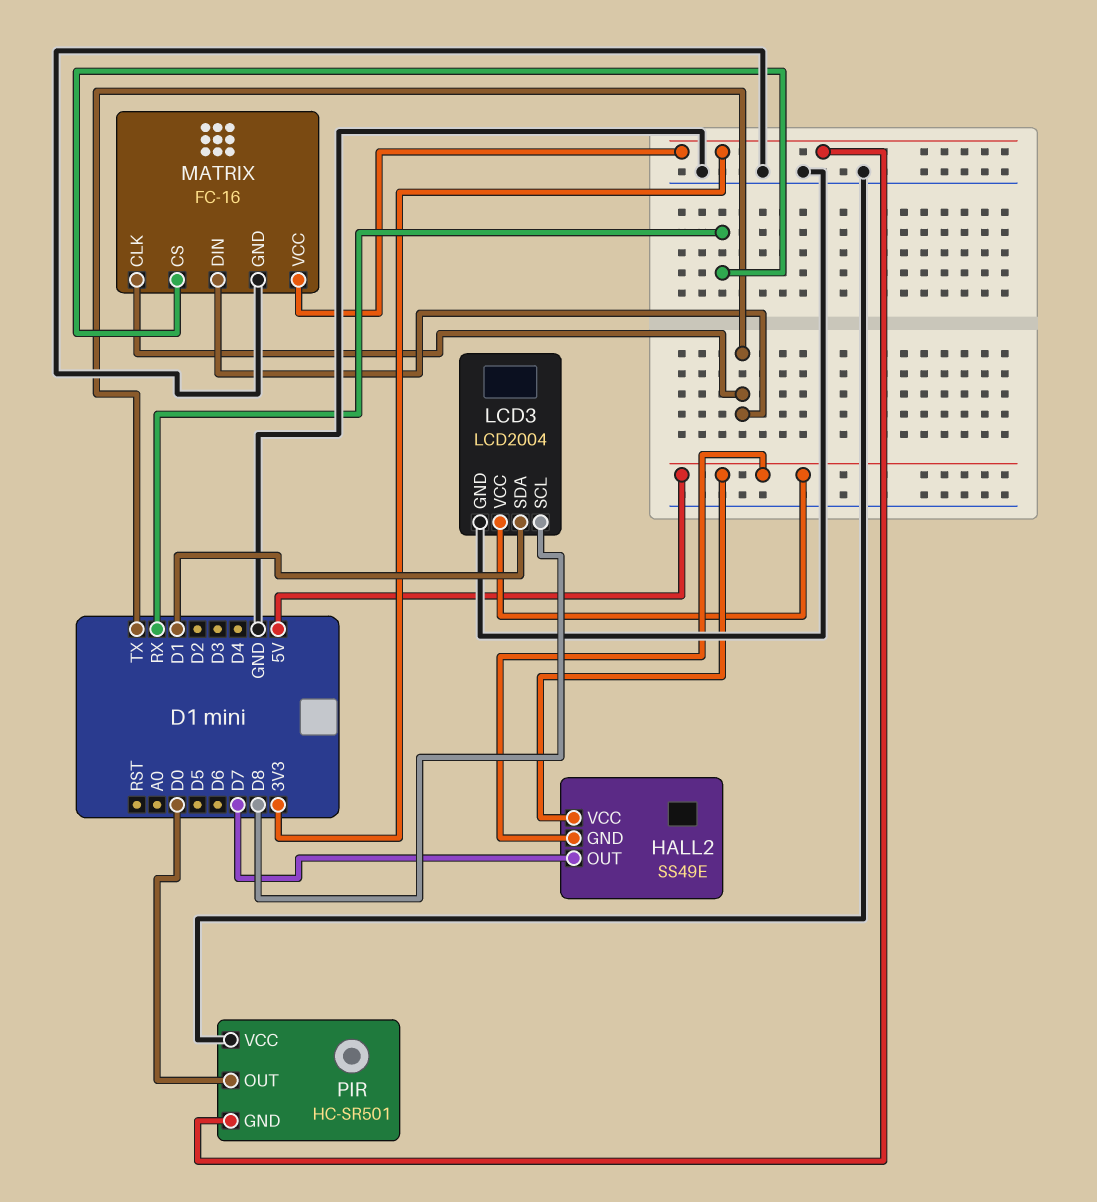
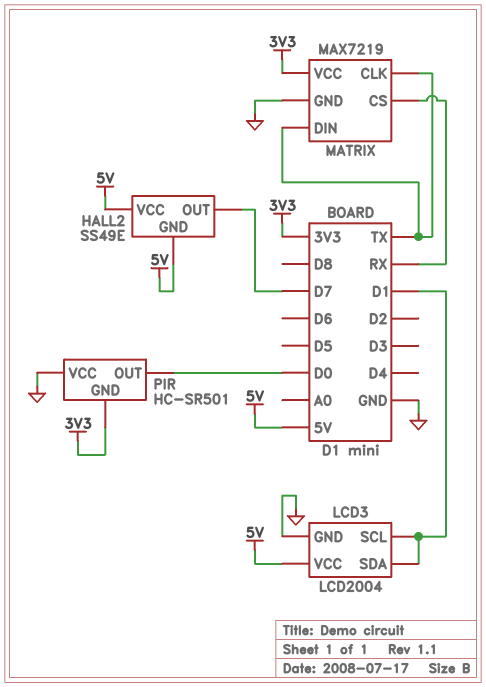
LCD3 pin SCL: D8 -> D1
MATRIX: FC-16 -> MAX7219

